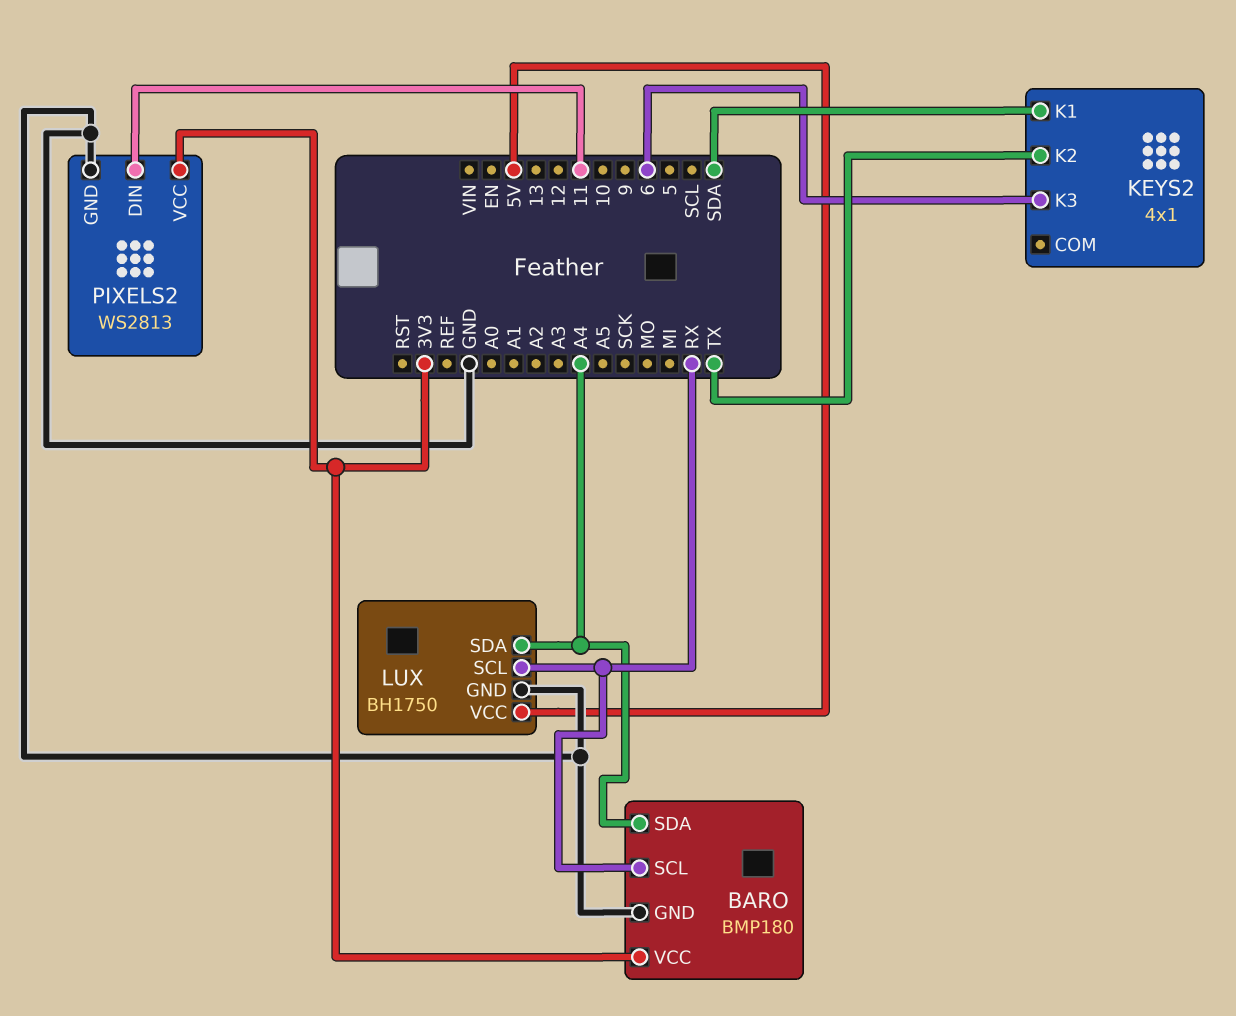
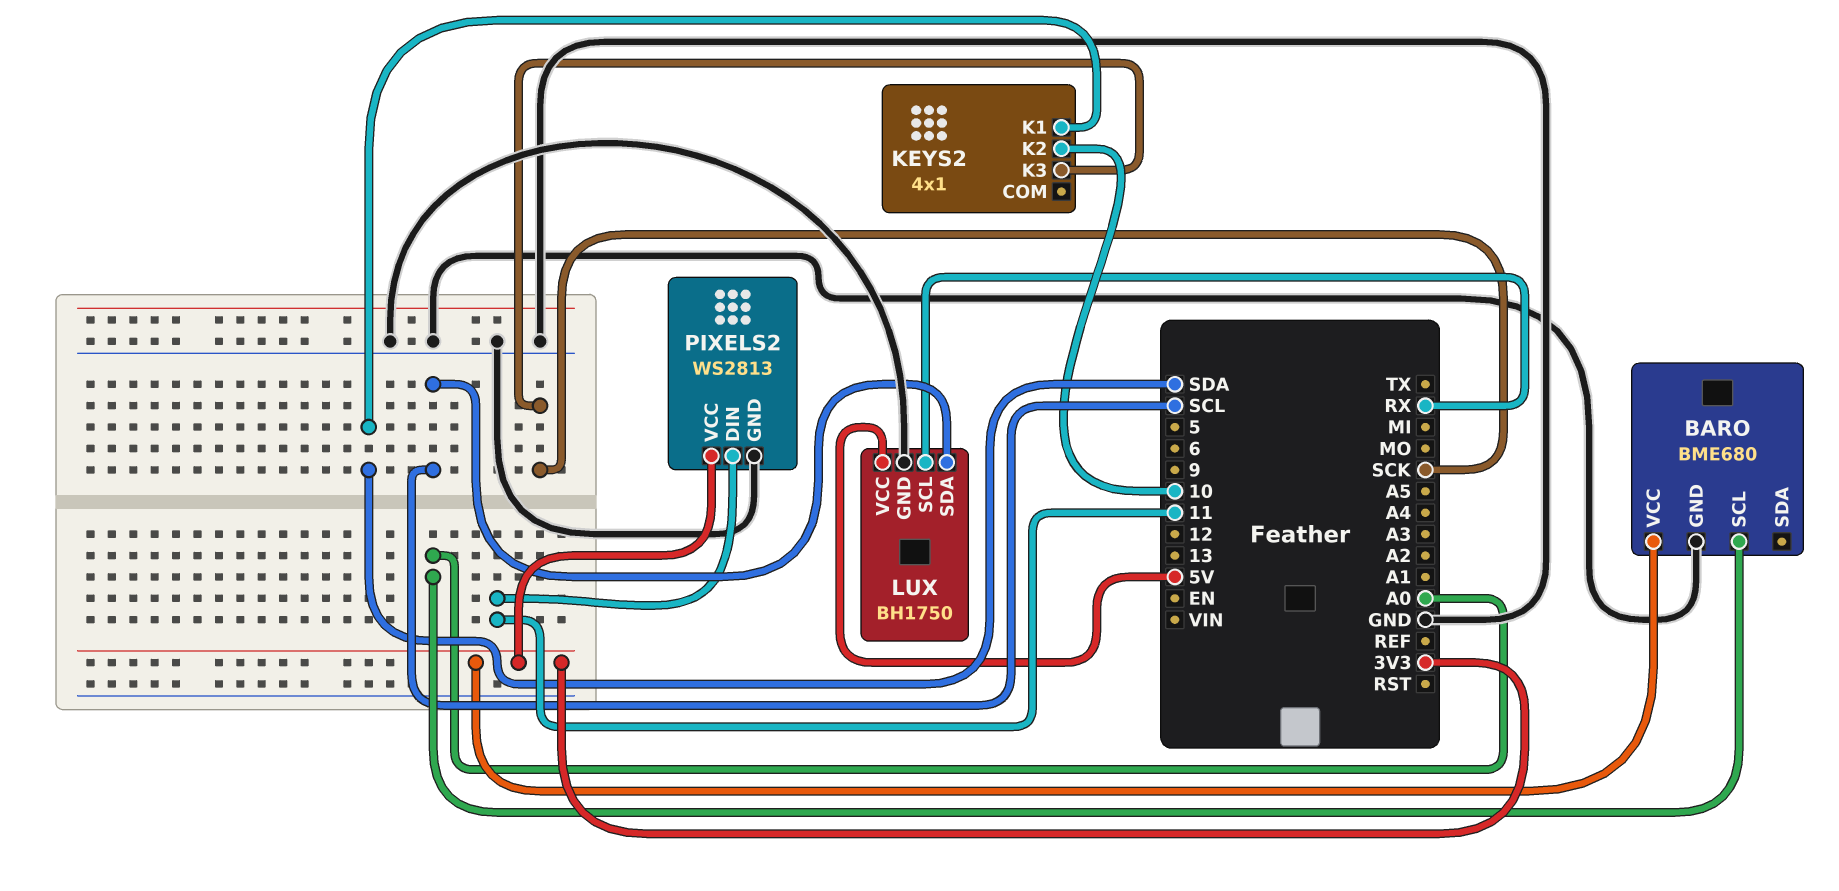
BARO: BMP180 -> BME680
BARO pin SCL: RX -> A0
BARO pin SDA: A4 -> none
KEYS2 pin K2: TX -> 10
KEYS2 pin K3: 6 -> SCK
LUX pin SDA: A4 -> SCL

